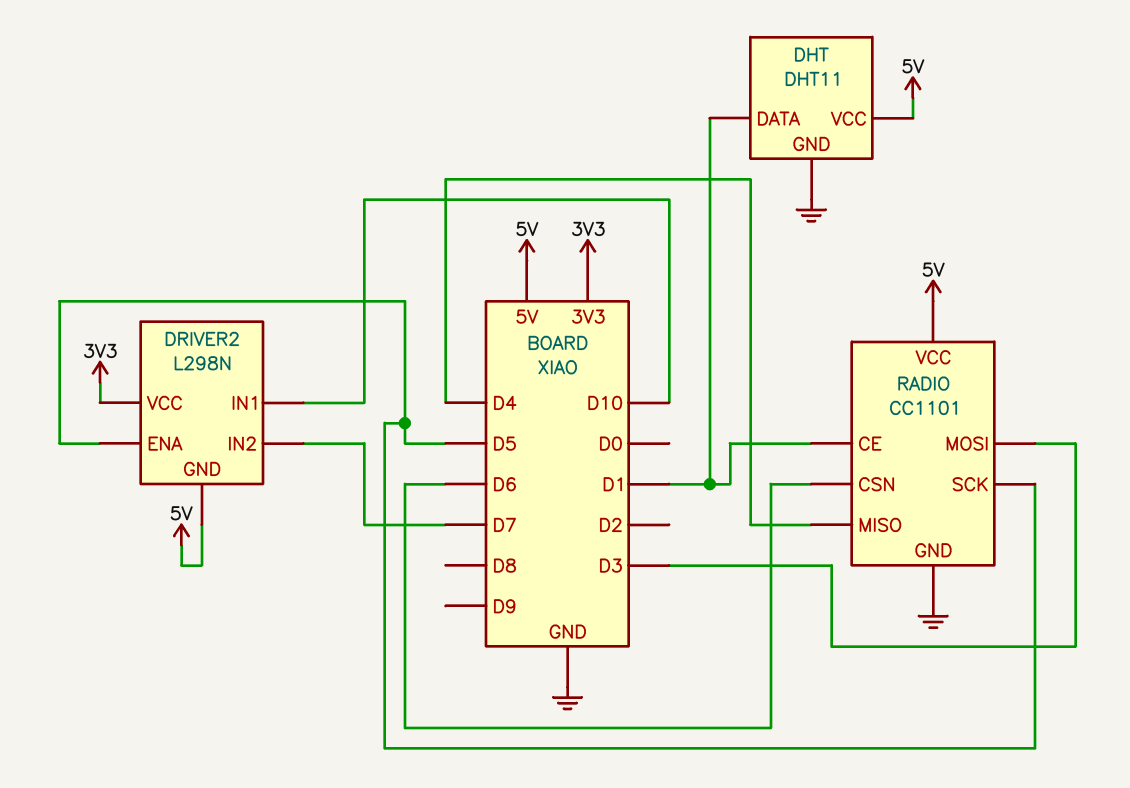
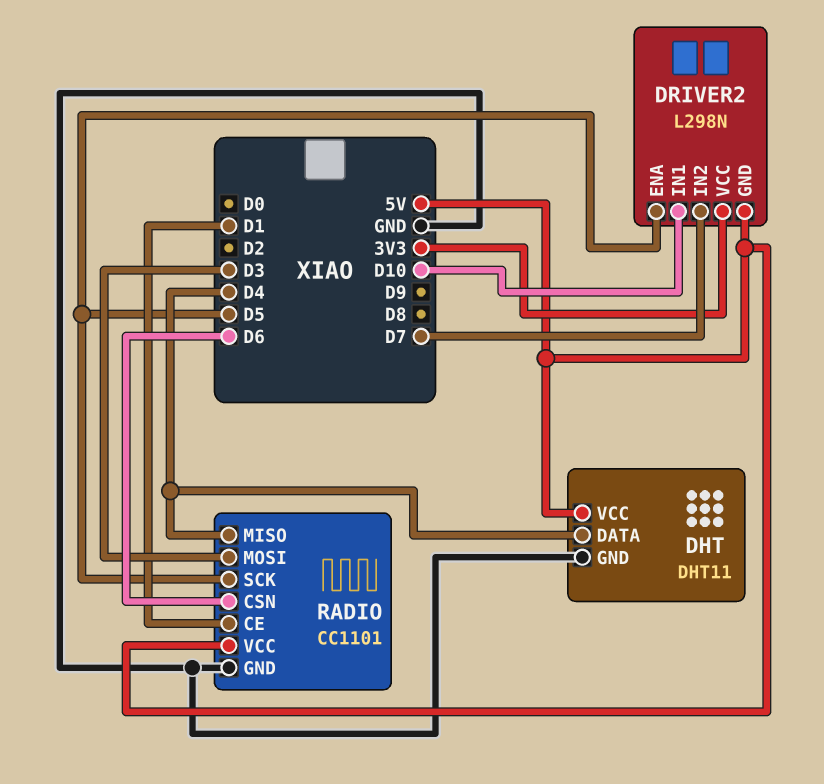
DHT pin DATA: D1 -> D4

